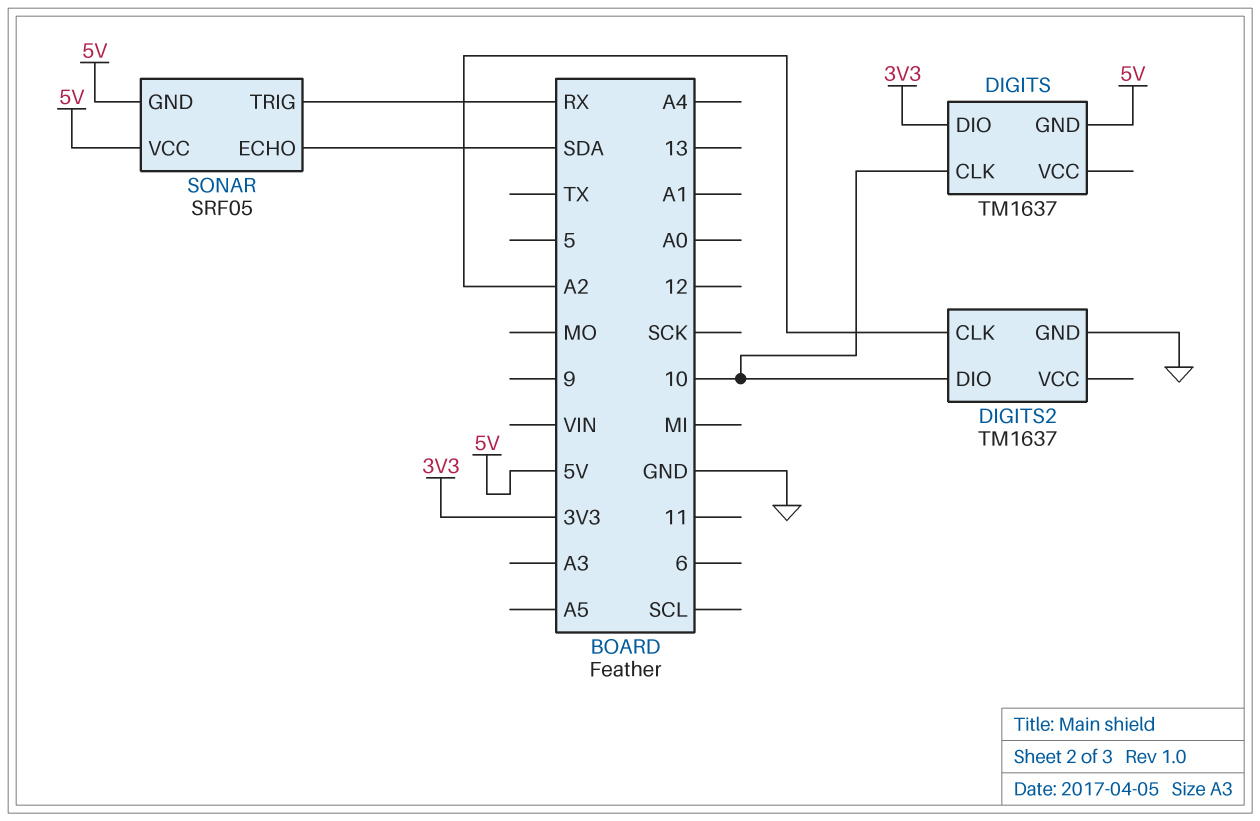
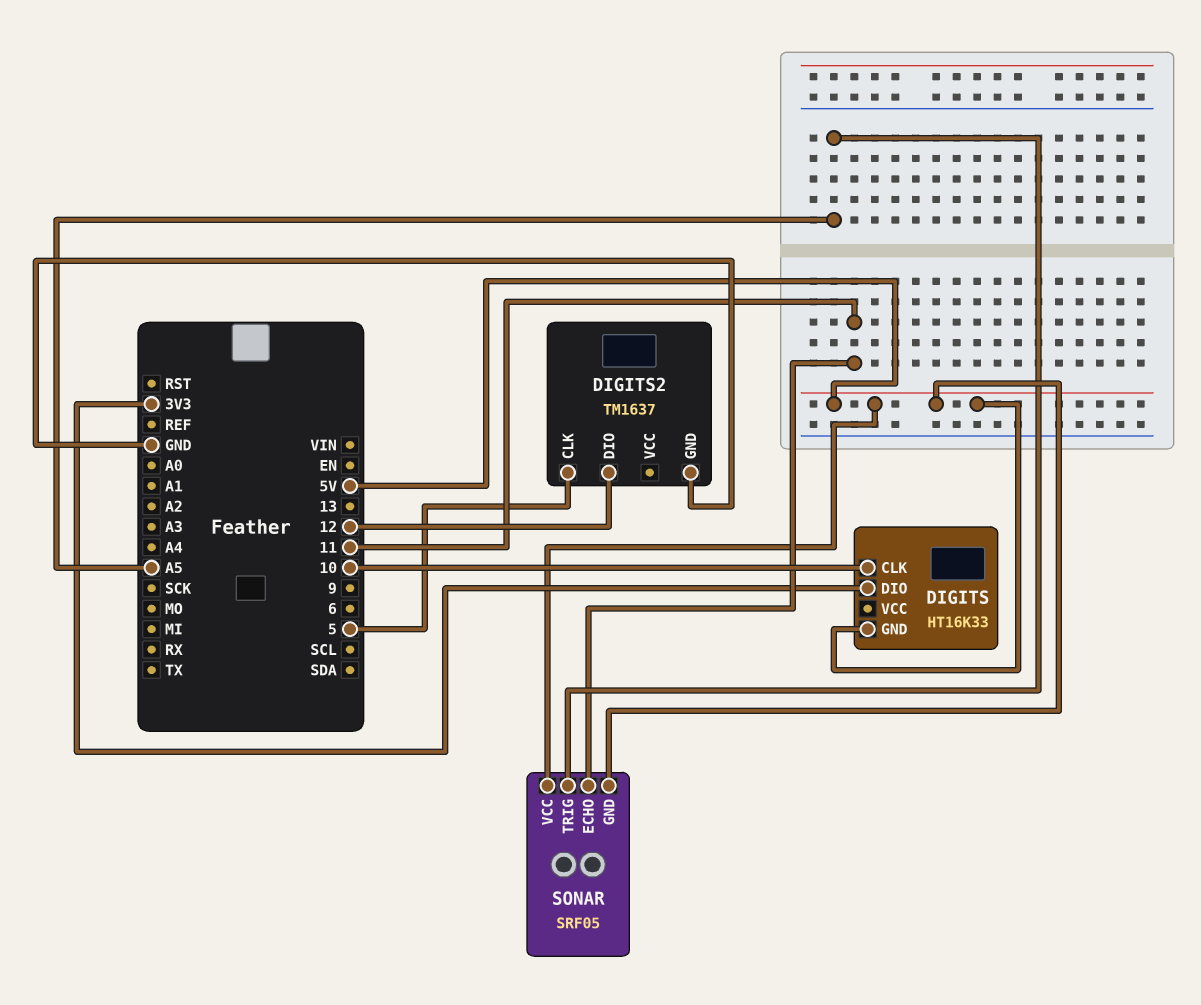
DIGITS: TM1637 -> HT16K33
DIGITS2 pin CLK: A2 -> 5
DIGITS2 pin DIO: 10 -> 12
SONAR pin ECHO: SDA -> 11
SONAR pin TRIG: RX -> A5

